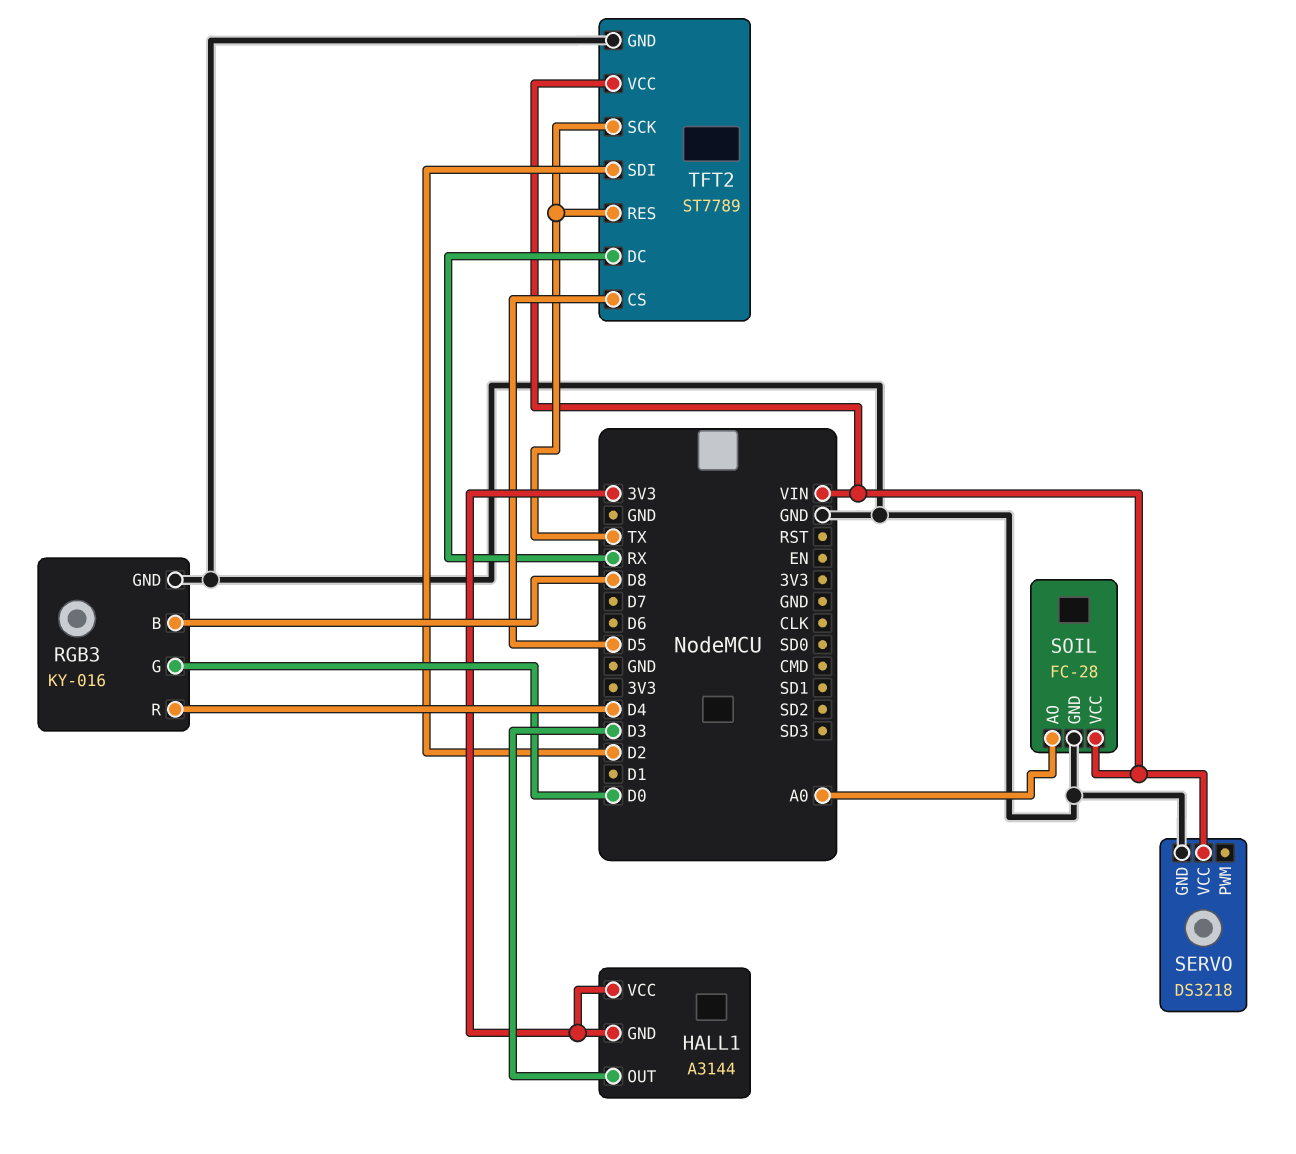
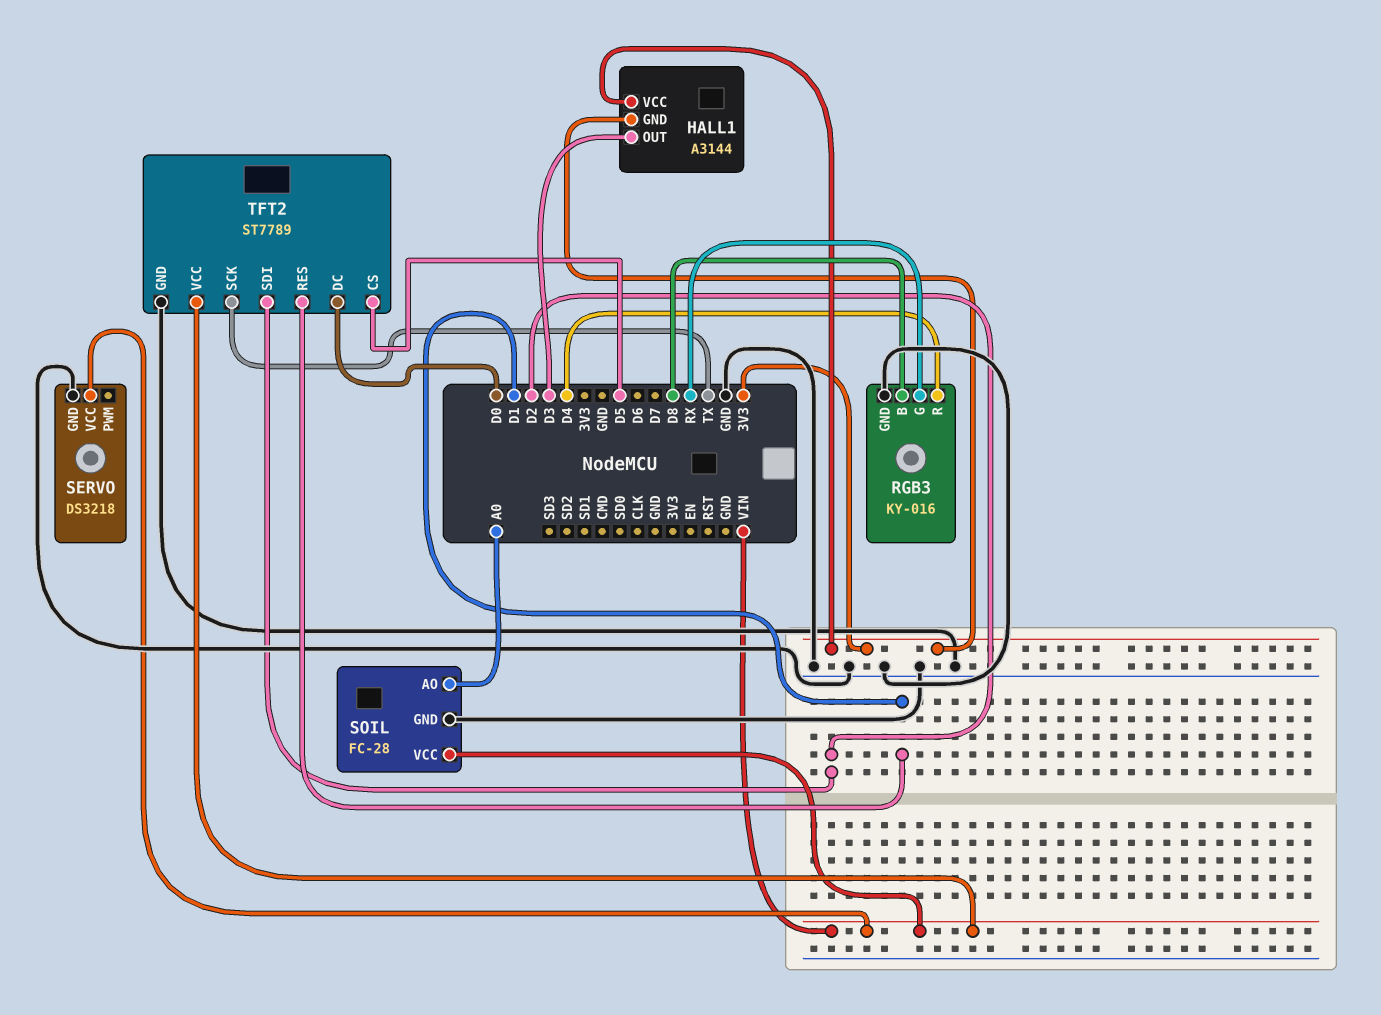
RGB3 pin G: D0 -> RX
TFT2 pin DC: RX -> D0
TFT2 pin RES: TX -> D1

